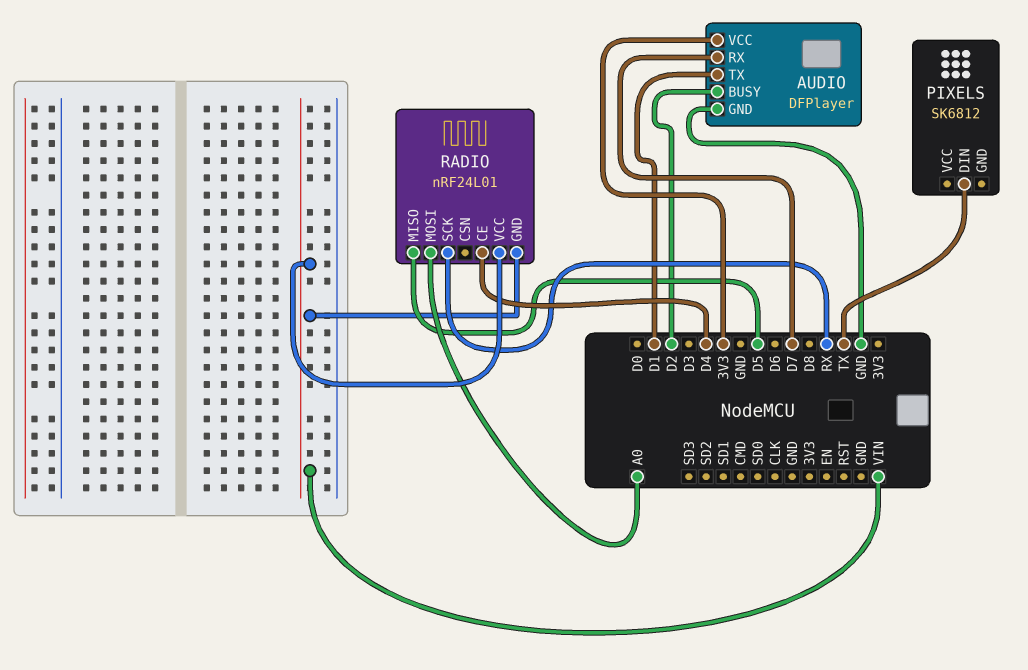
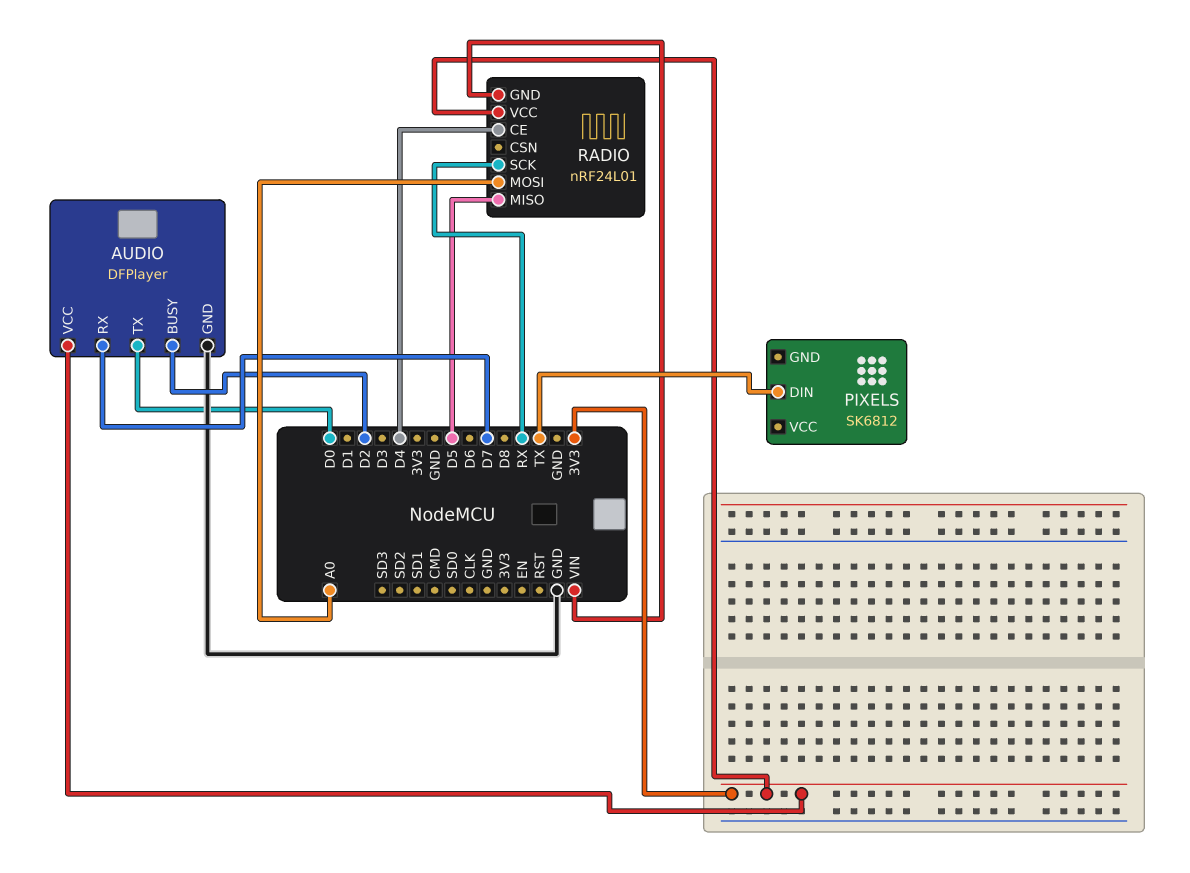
AUDIO pin TX: D1 -> D0
RADIO pin VCC: VIN -> 3V3

